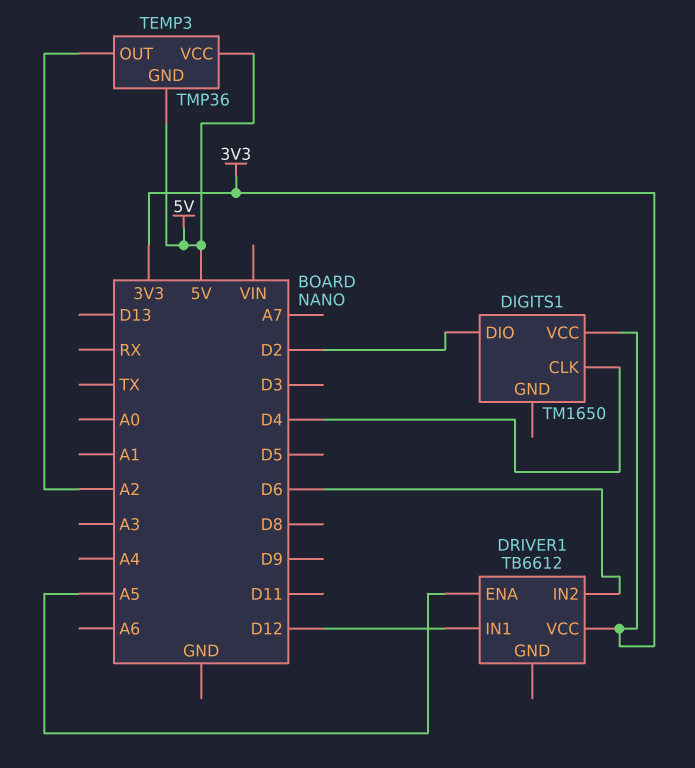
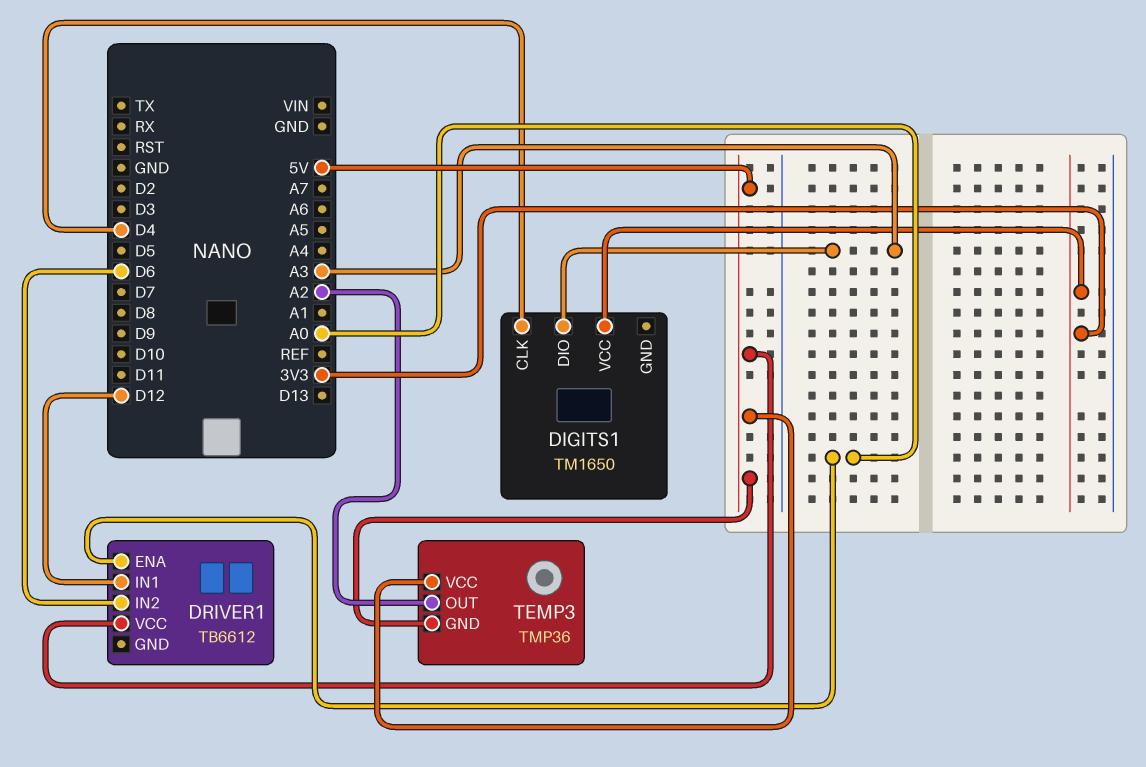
DIGITS1 pin DIO: D2 -> A3
DRIVER1 pin ENA: A5 -> A0
DRIVER1 pin VCC: 3V3 -> 5V

